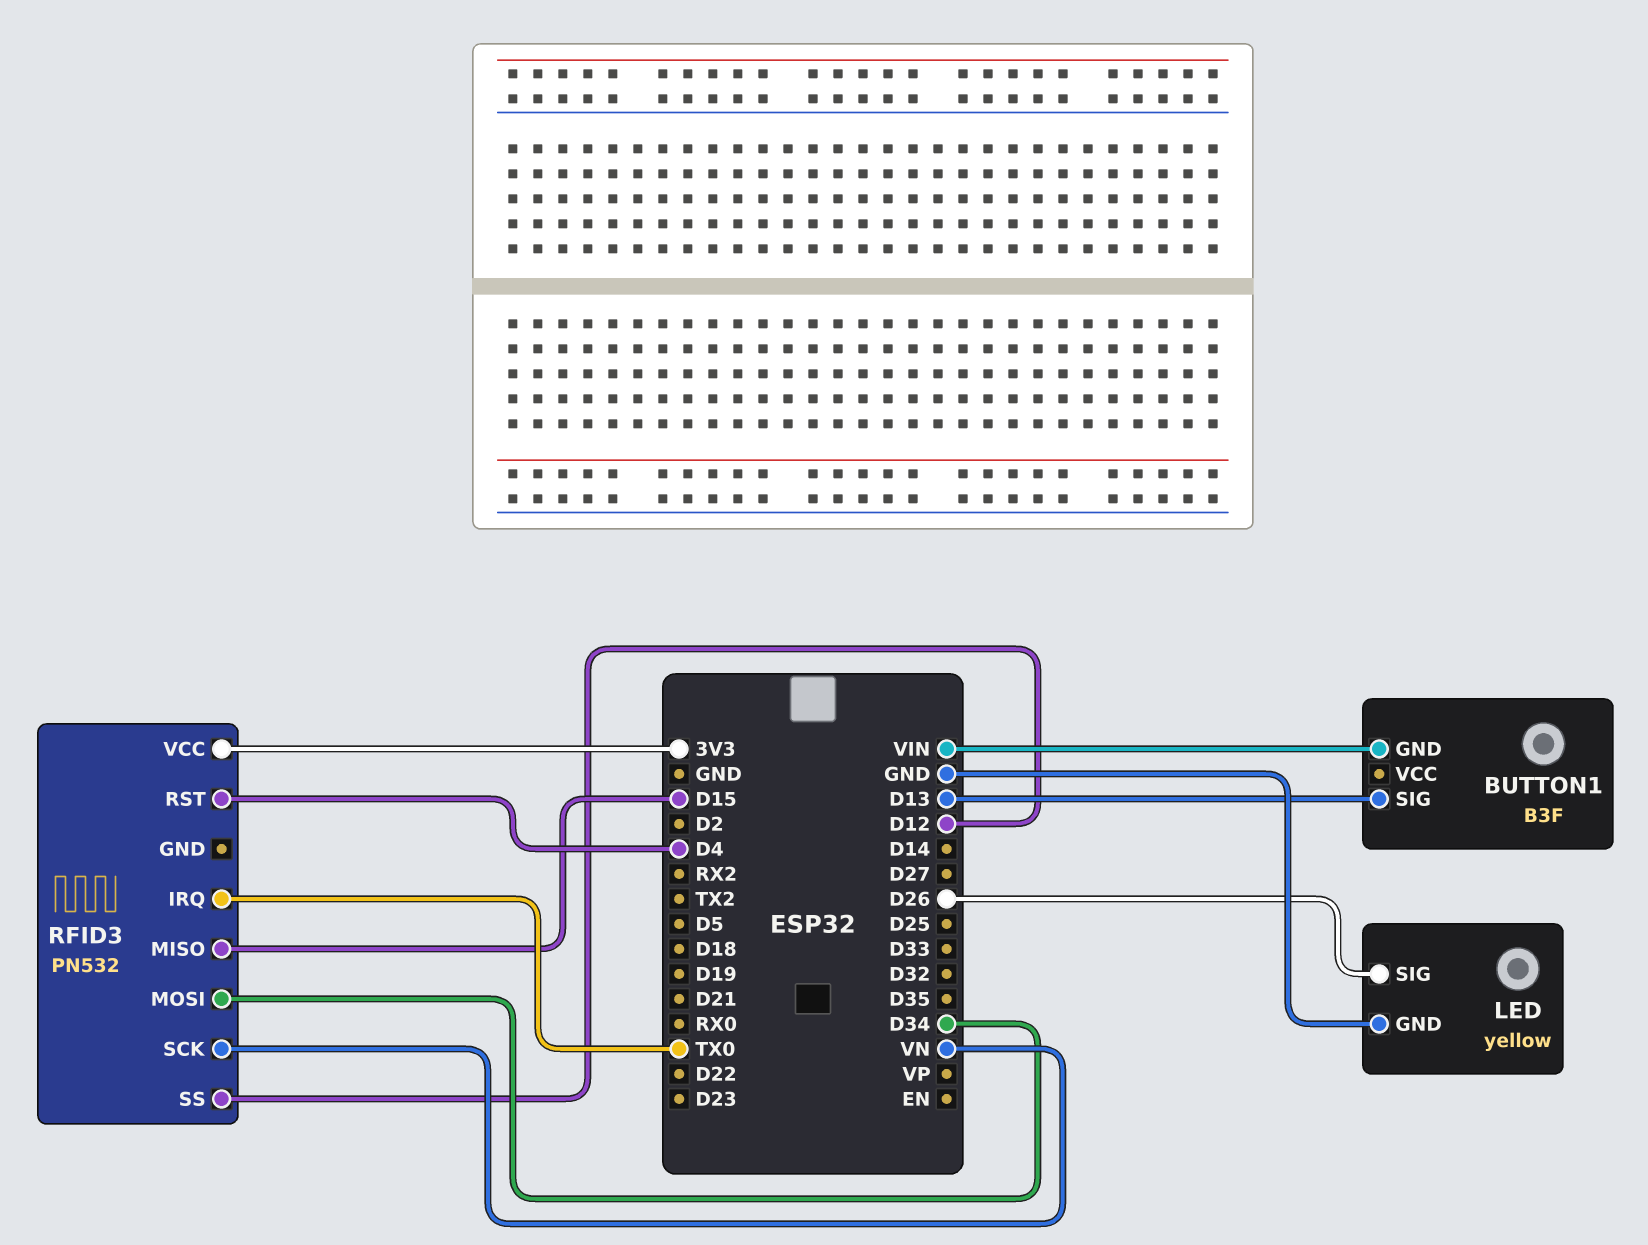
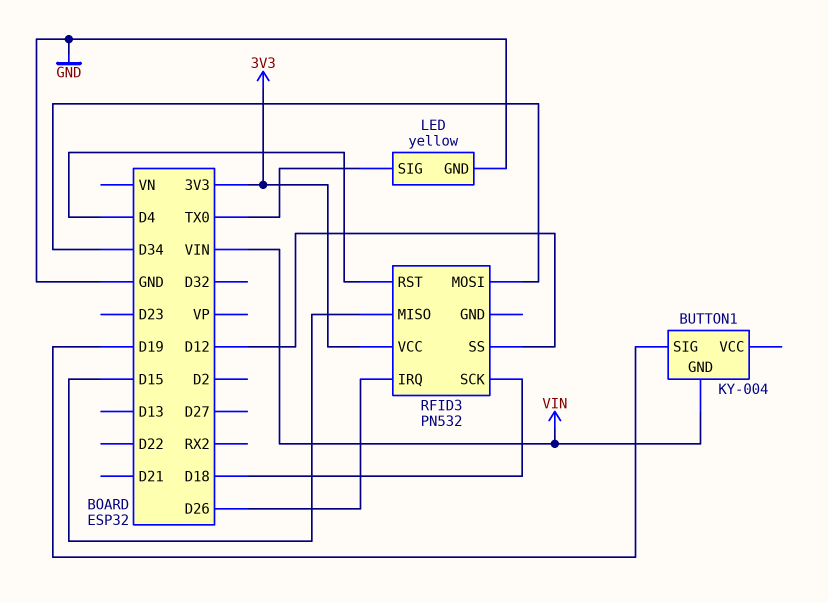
BUTTON1: B3F -> KY-004
BUTTON1 pin SIG: D13 -> D19
LED pin SIG: D26 -> TX0
RFID3 pin IRQ: TX0 -> D26
RFID3 pin SCK: VN -> D18

